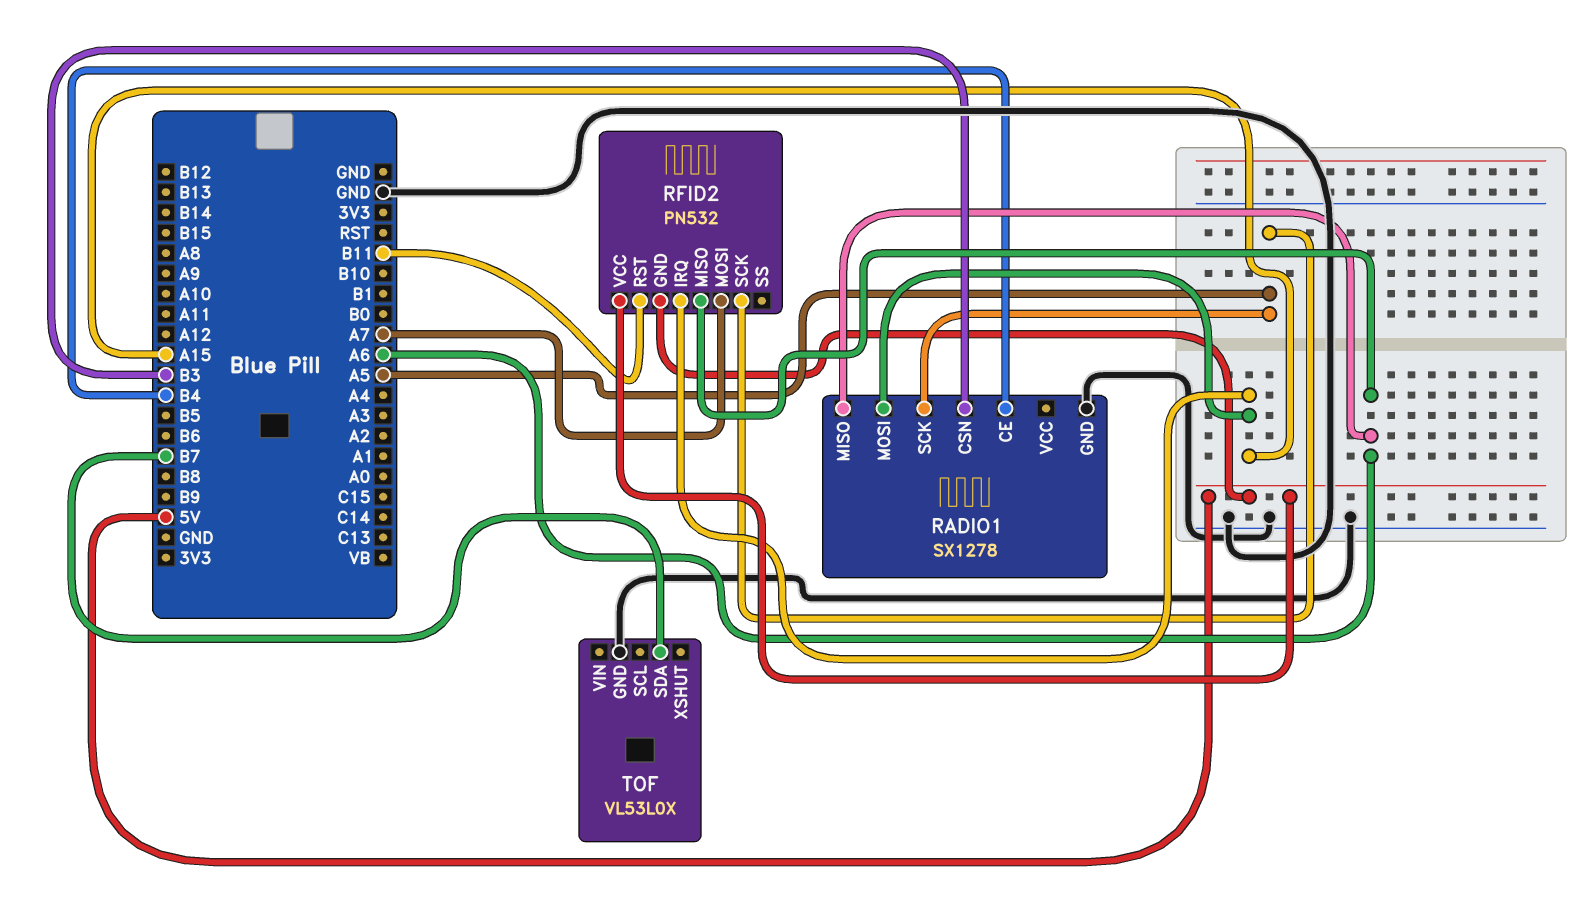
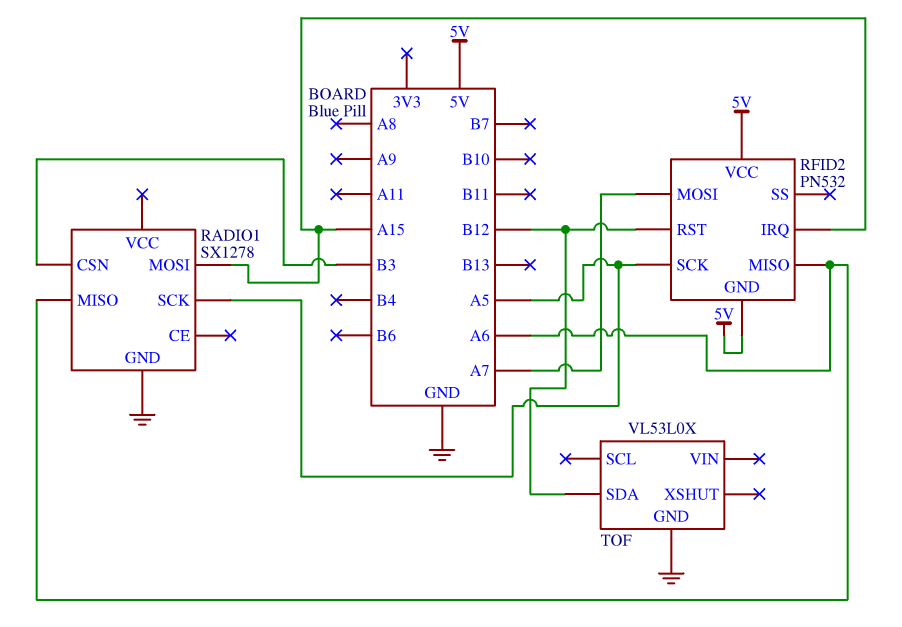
RADIO1 pin CE: B4 -> none
RFID2 pin RST: B11 -> B12
TOF pin SDA: B7 -> B12

